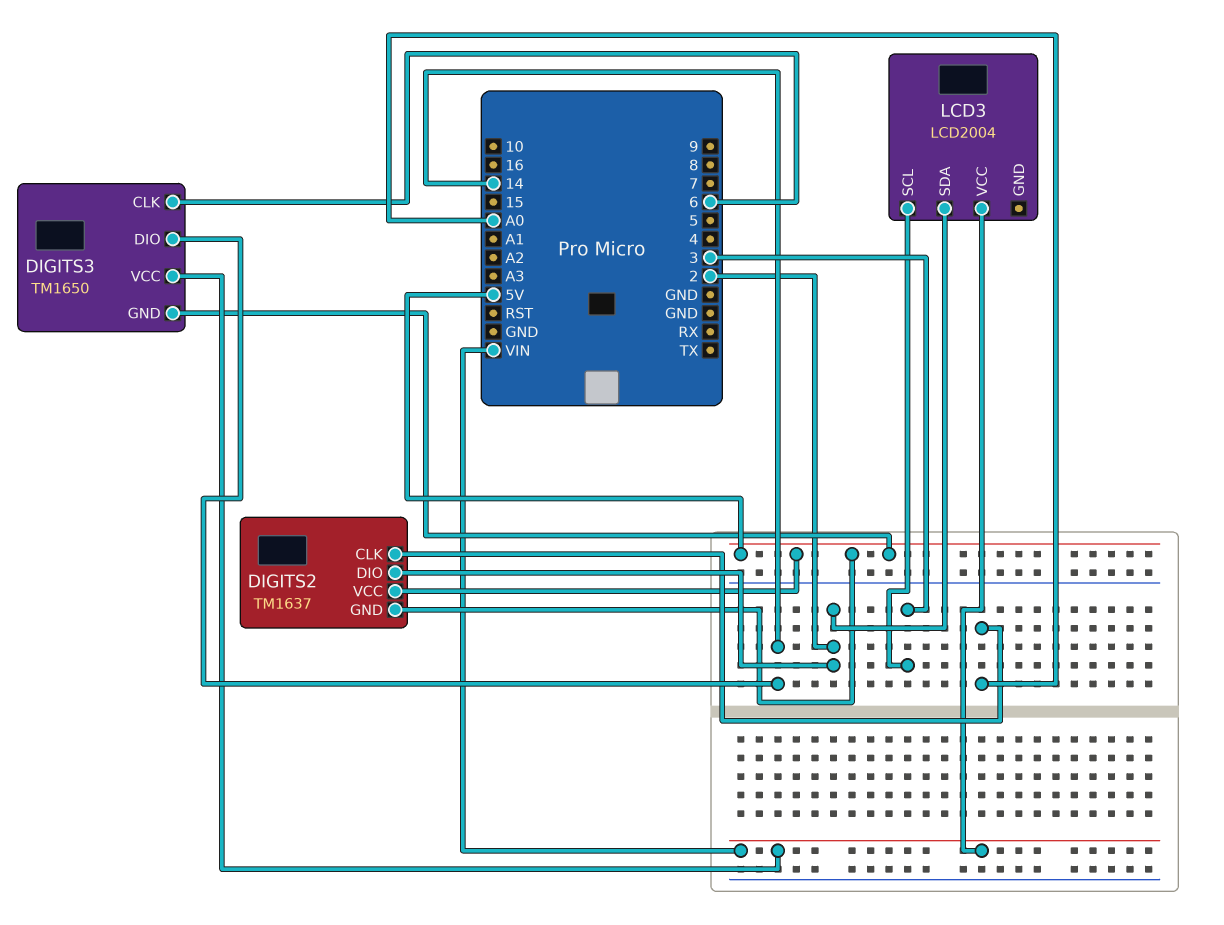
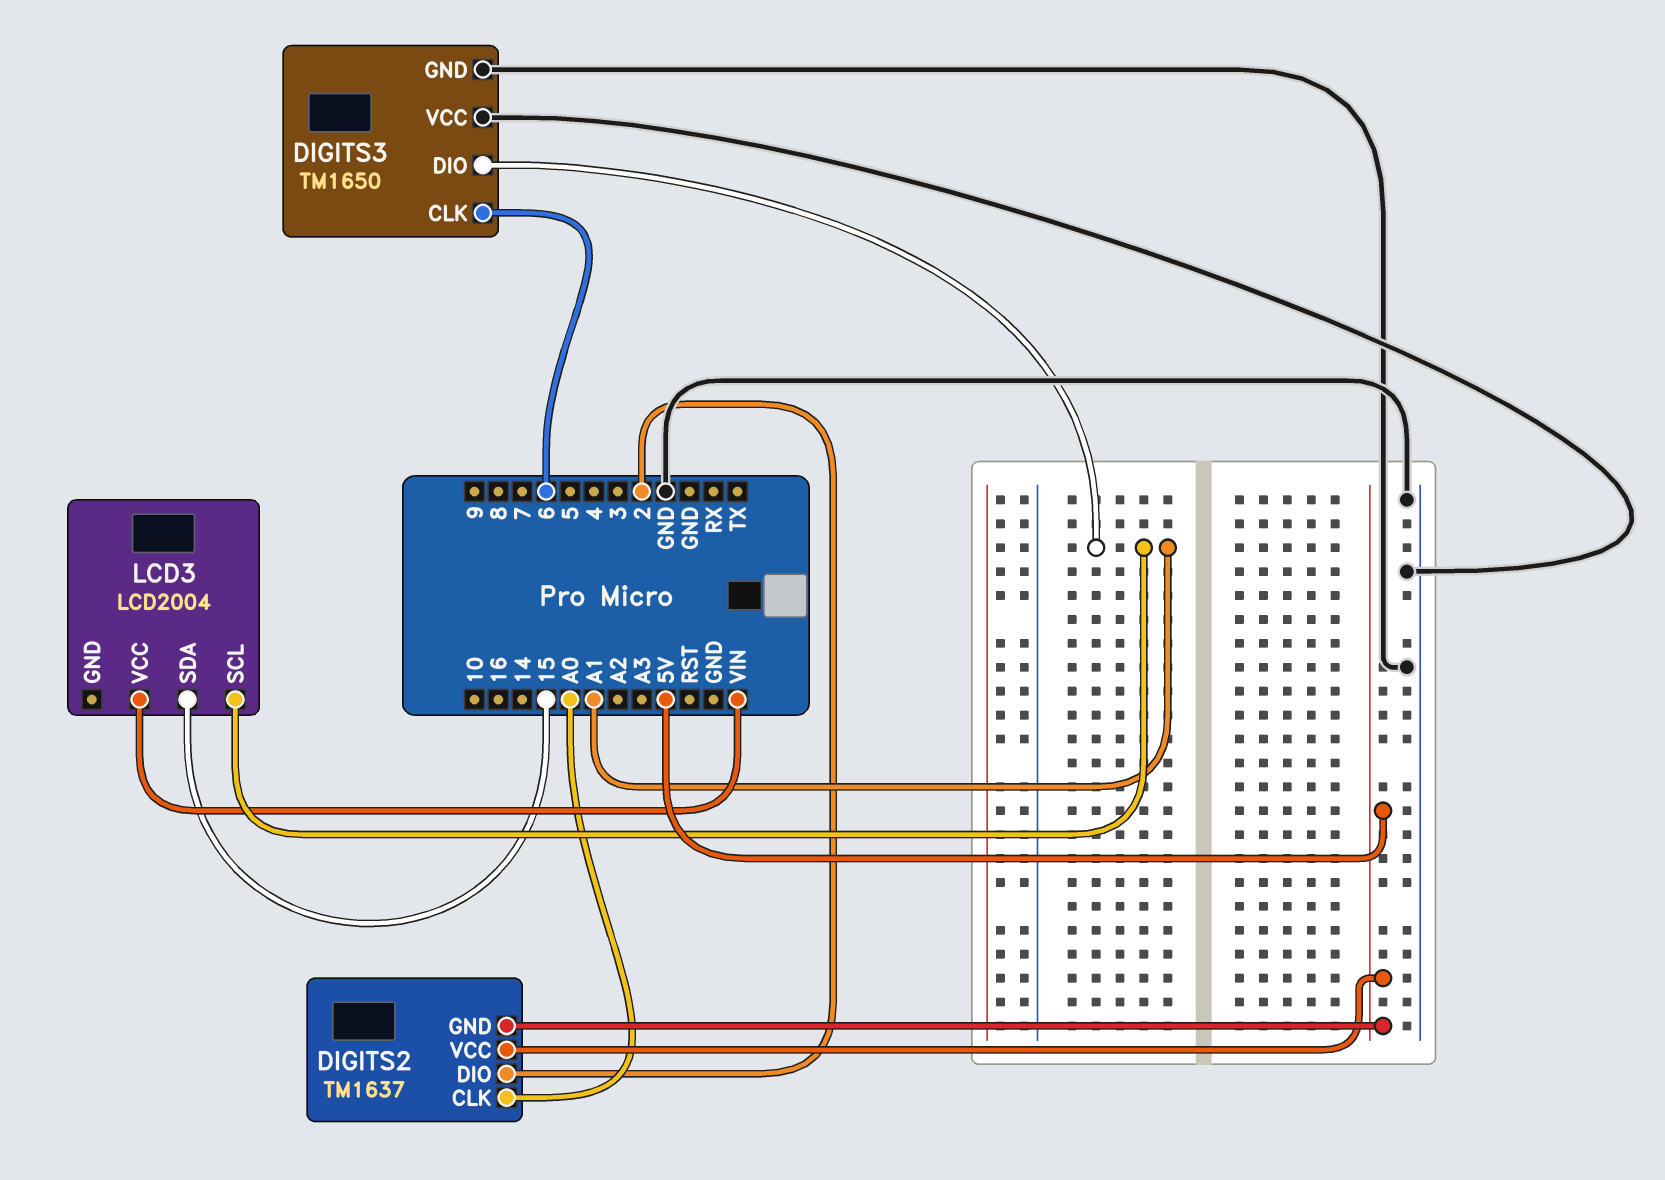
DIGITS3 pin DIO: 14 -> A1
DIGITS3 pin GND: 5V -> GND
DIGITS3 pin VCC: VIN -> GND
LCD3 pin SCL: 3 -> A1
LCD3 pin SDA: 2 -> 15

